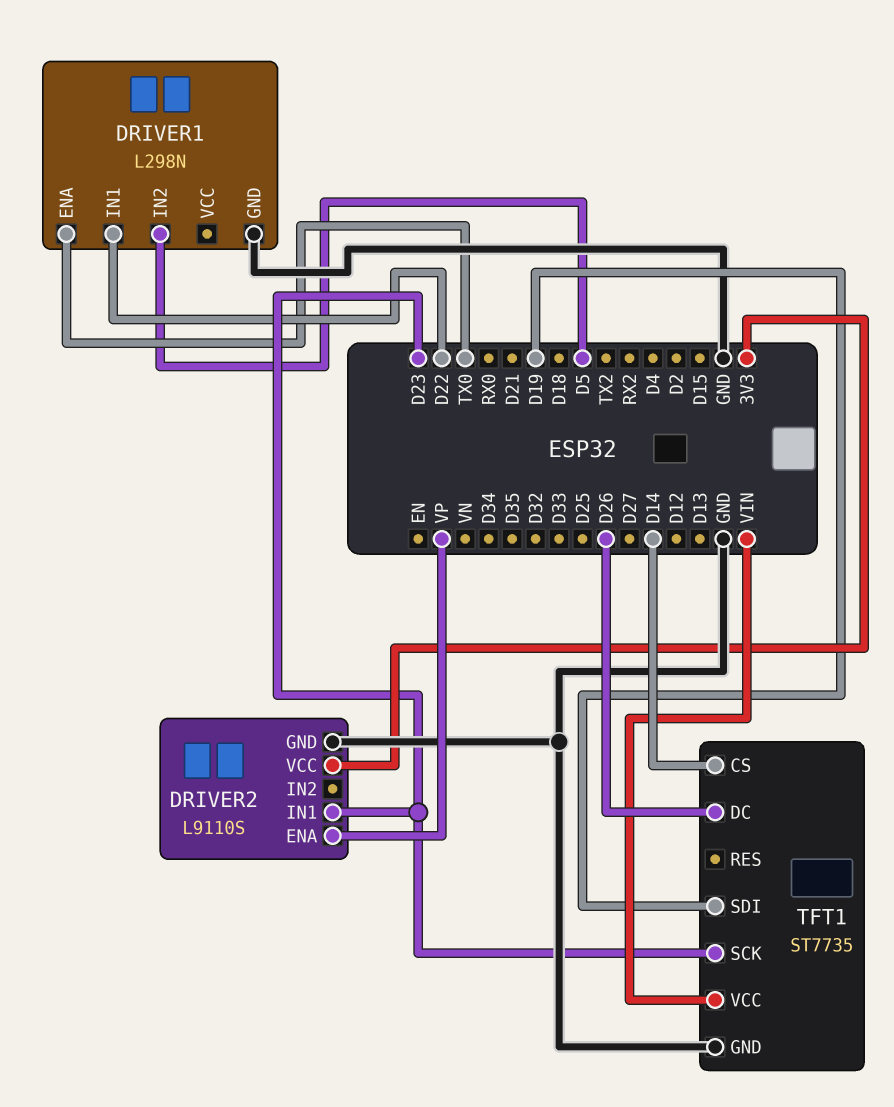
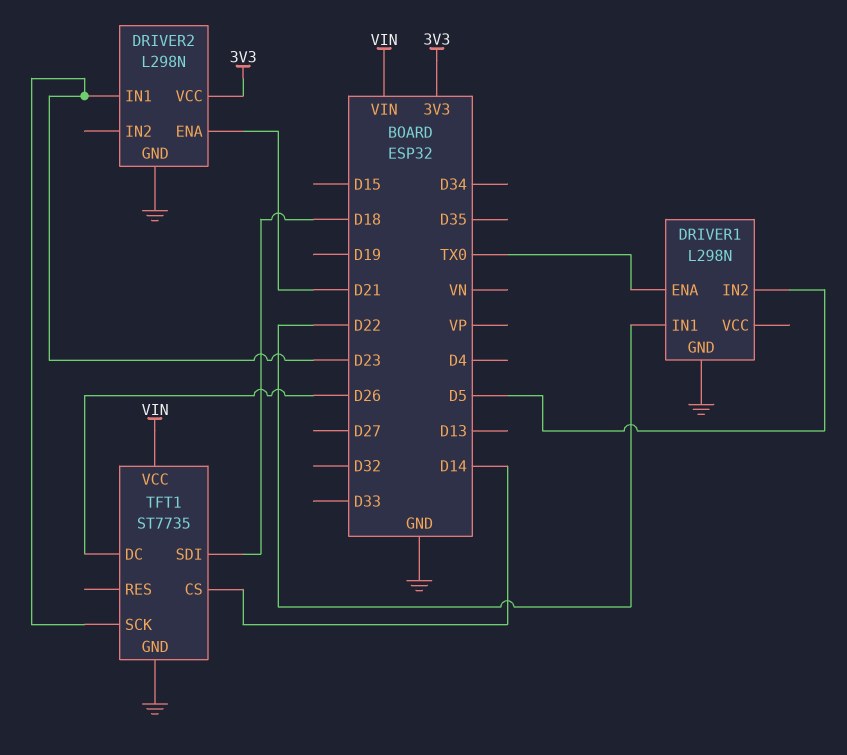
DRIVER2: L9110S -> L298N
DRIVER2 pin ENA: VP -> D21
TFT1 pin SDI: D19 -> D18

